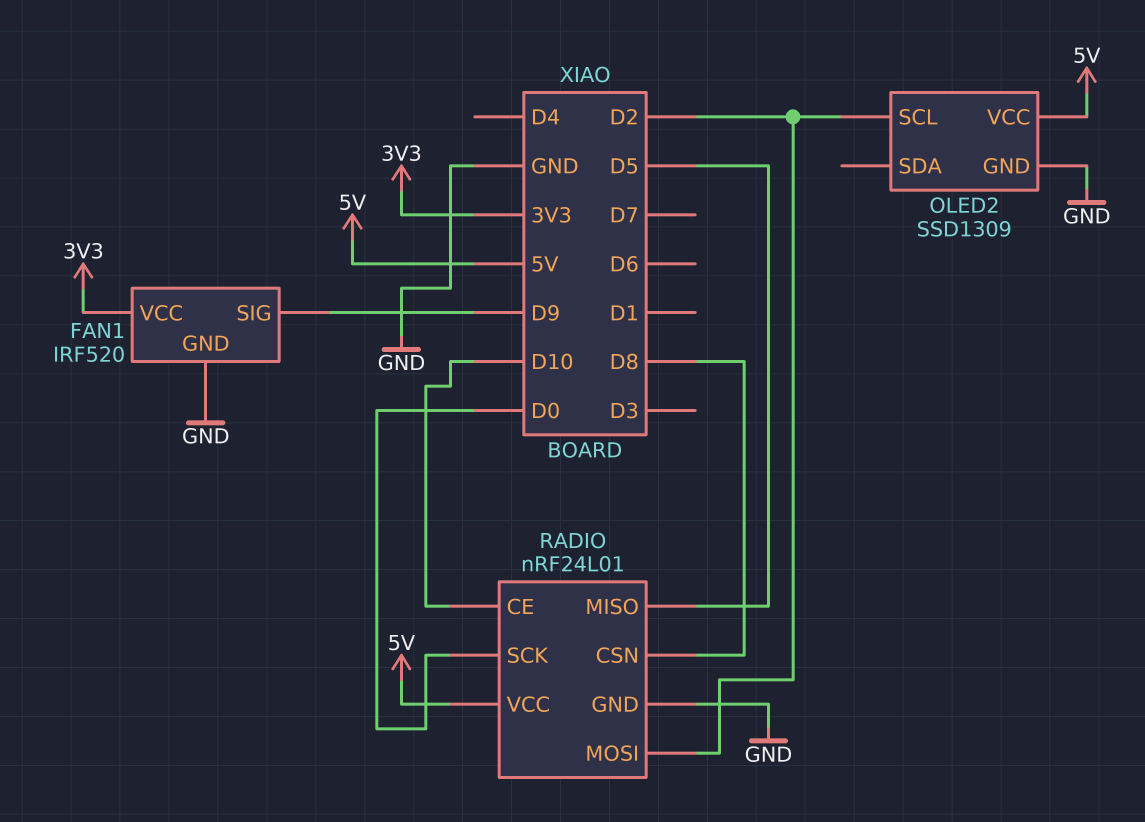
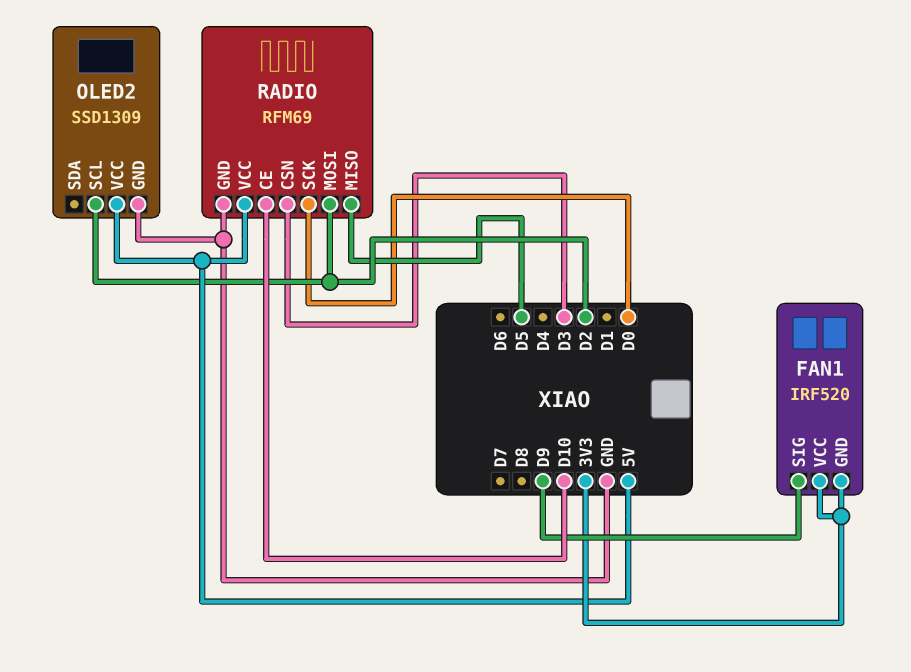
FAN1 pin GND: GND -> 3V3
RADIO: nRF24L01 -> RFM69
RADIO pin CSN: D8 -> D3

